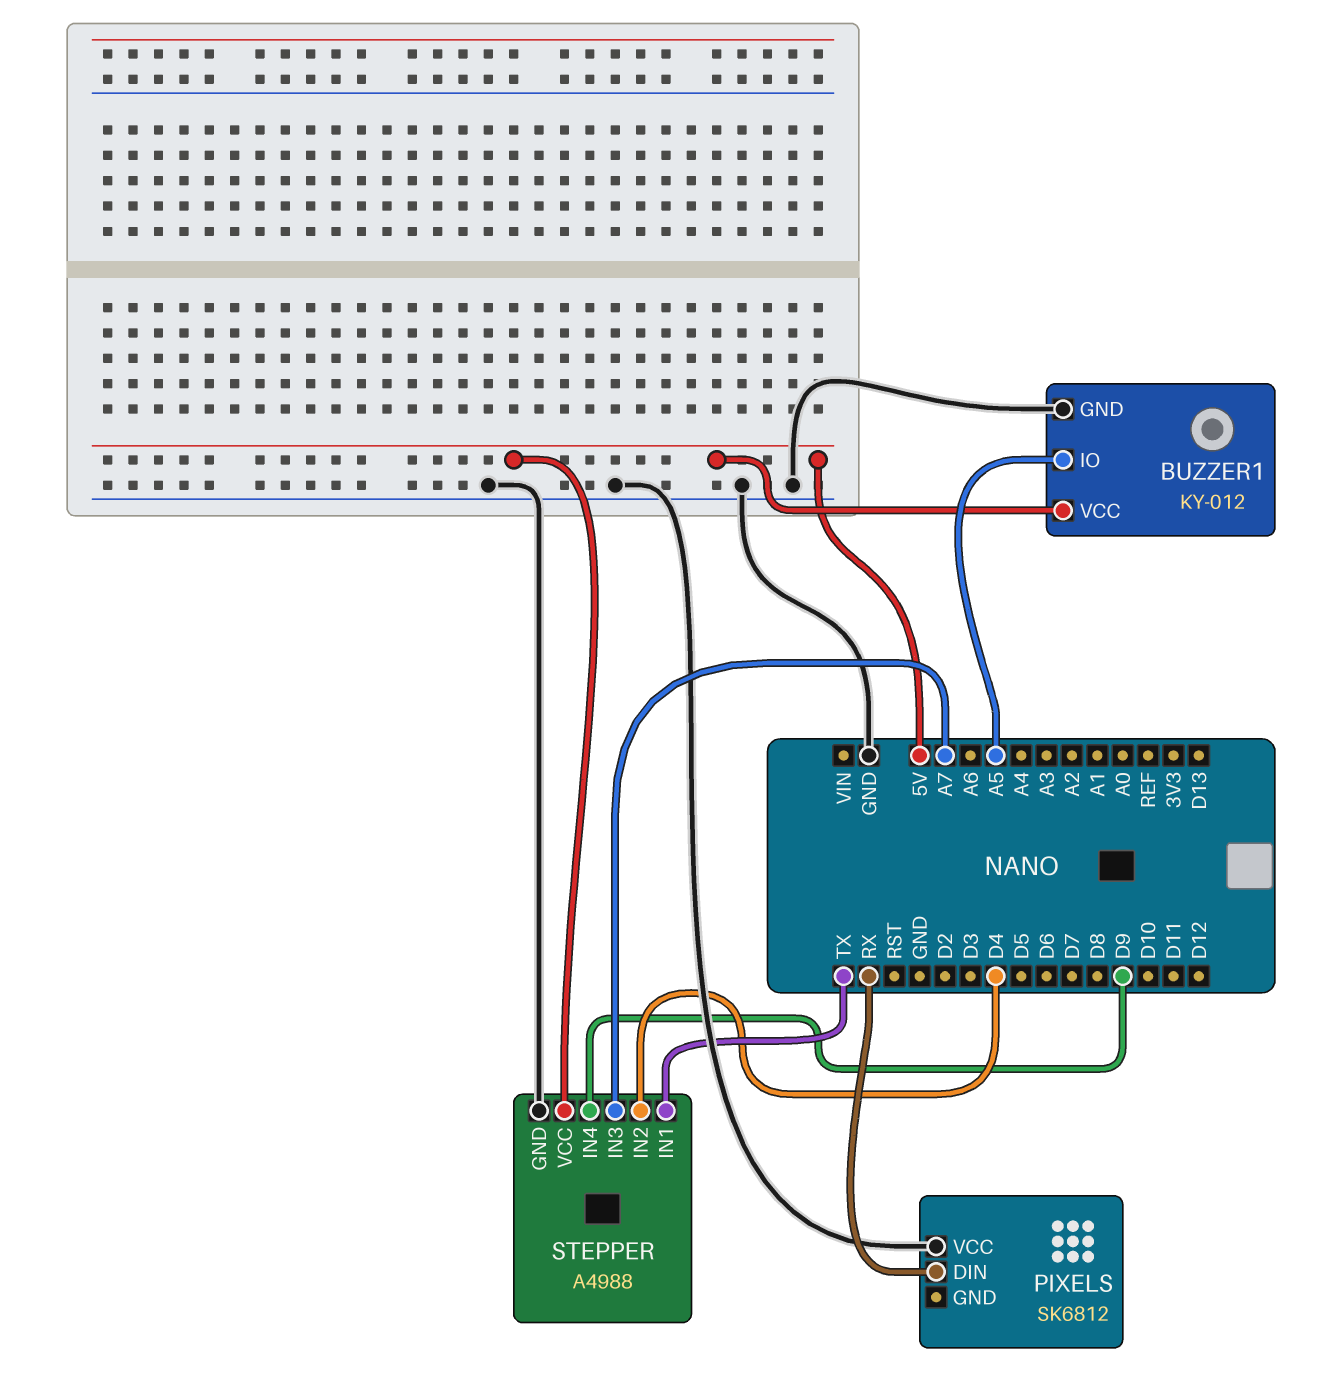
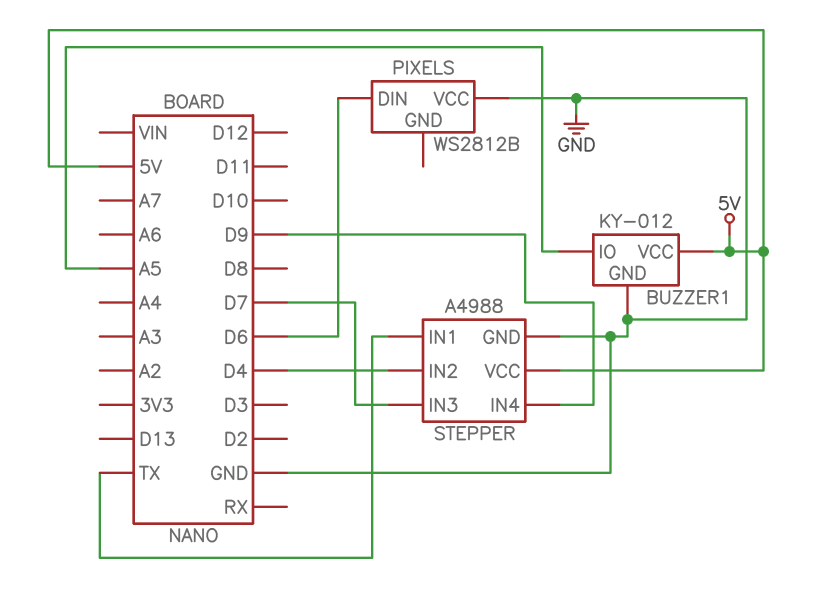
PIXELS: SK6812 -> WS2812B
PIXELS pin DIN: RX -> D6
STEPPER pin IN3: A7 -> D7

